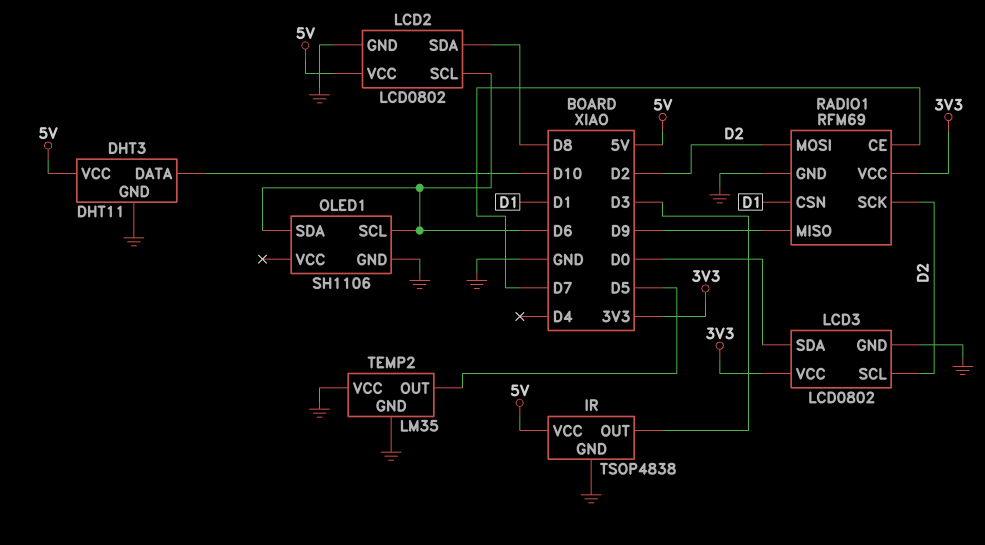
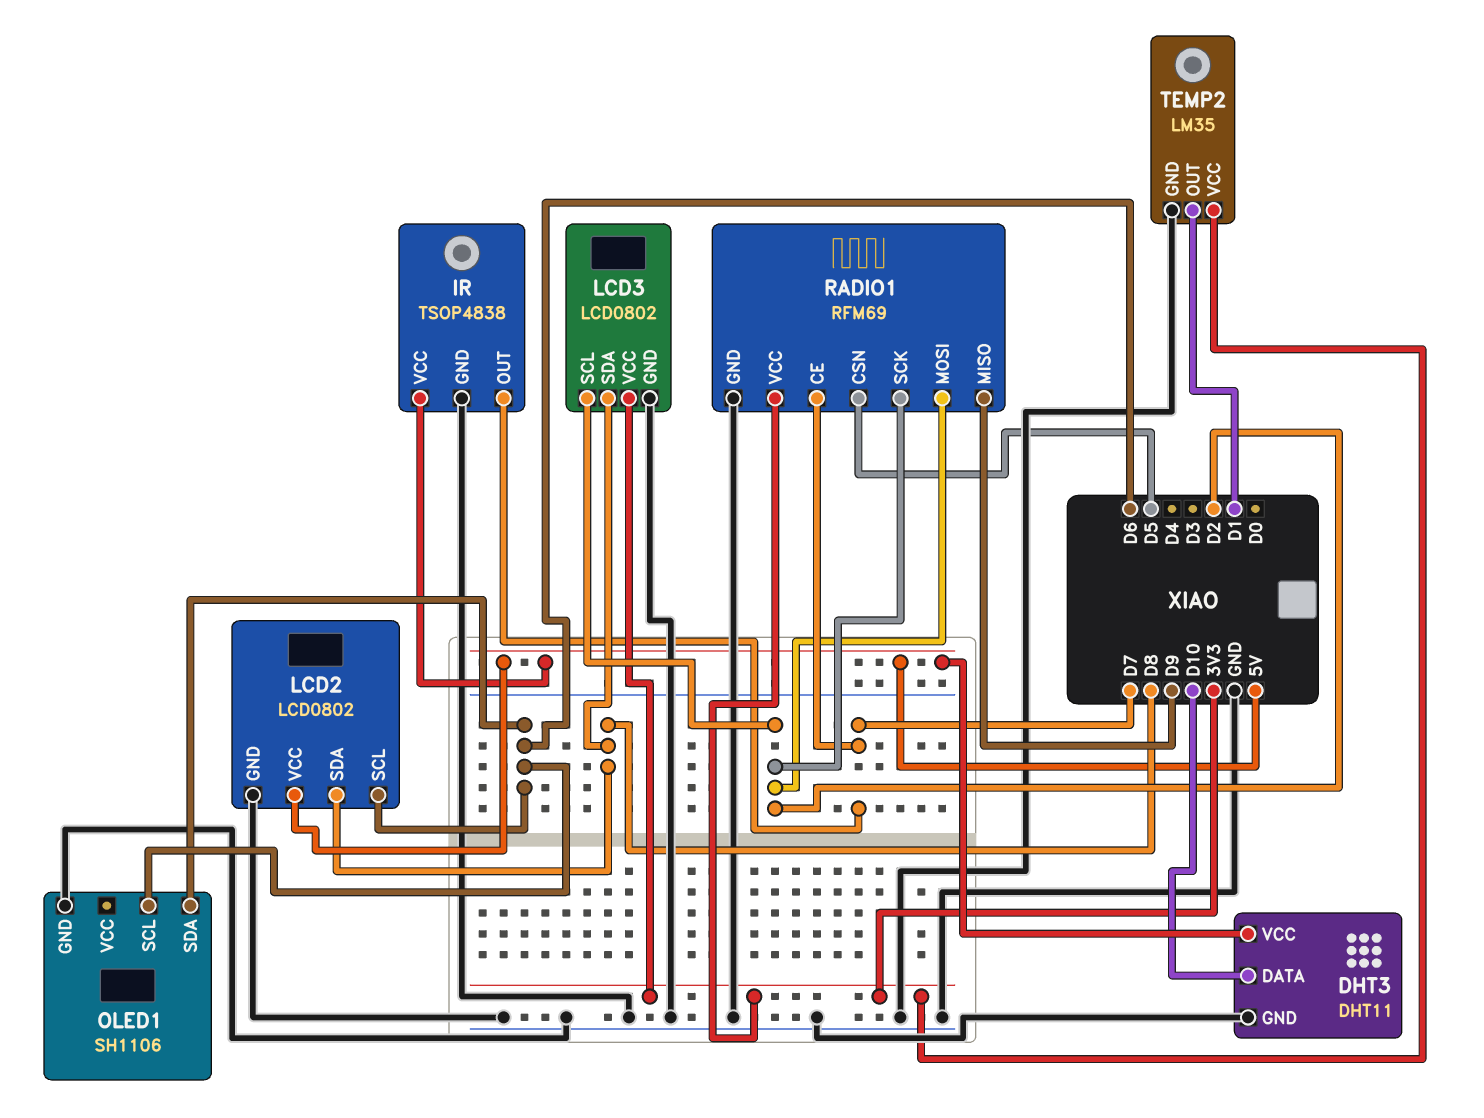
IR pin OUT: D3 -> D7
LCD3 pin SDA: D0 -> D8
RADIO1 pin CSN: D1 -> D5
TEMP2 pin OUT: D5 -> D1
TEMP2 pin VCC: GND -> 3V3

